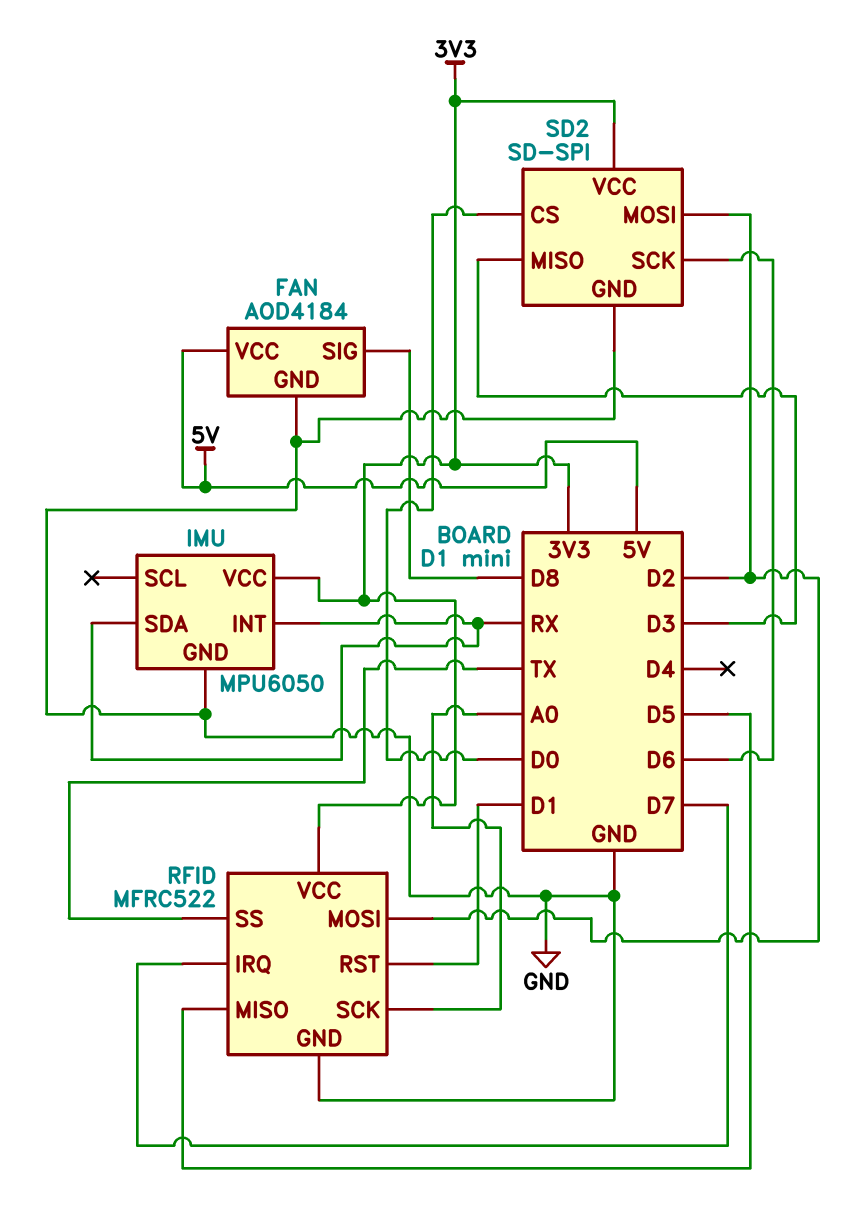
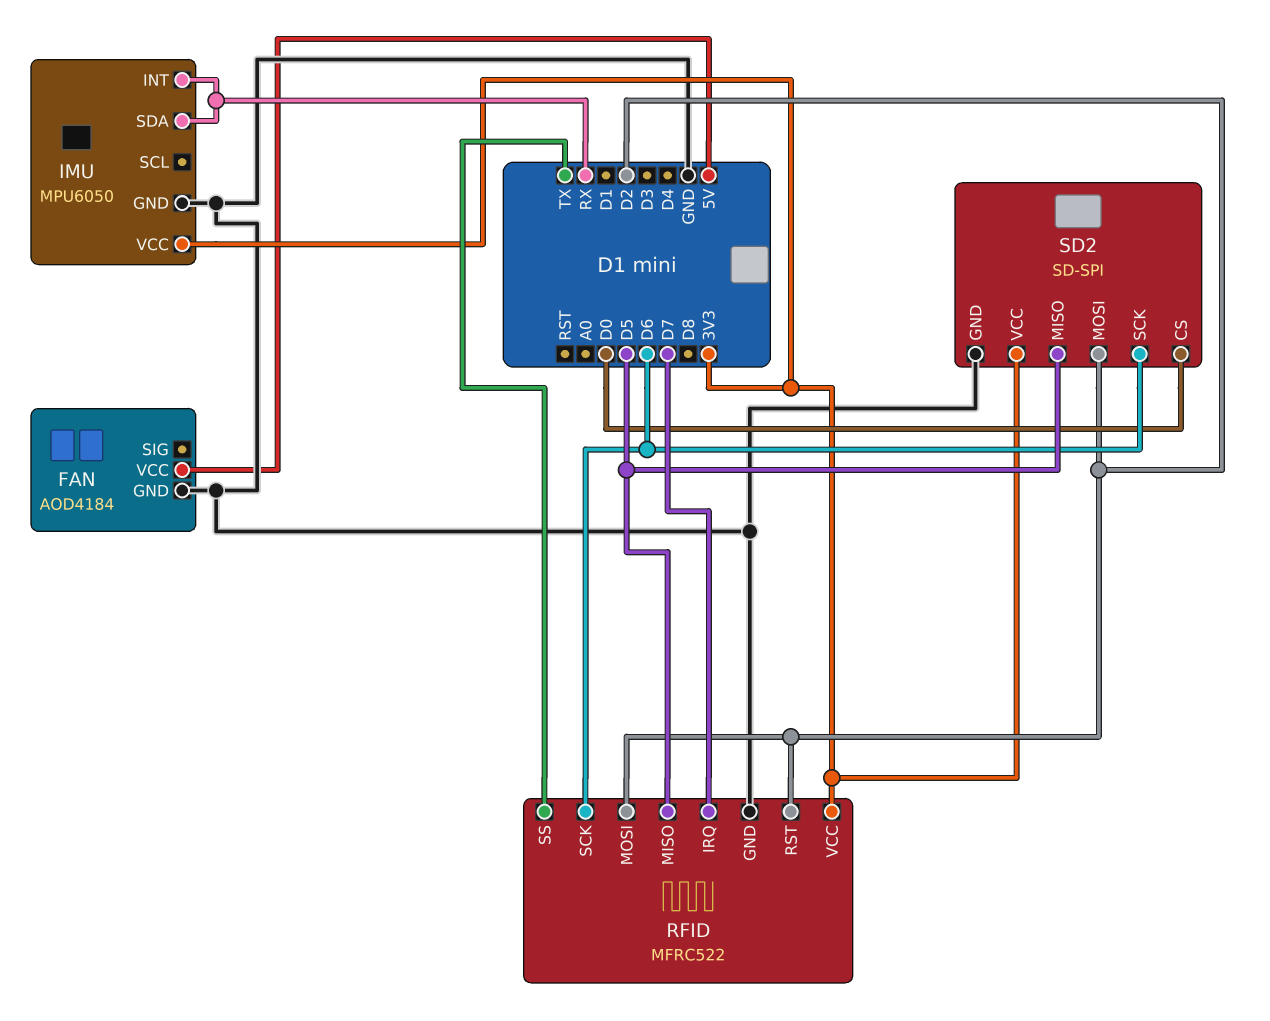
FAN pin SIG: D8 -> none
RFID pin RST: D1 -> D2
RFID pin SCK: A0 -> D6
SD2 pin MISO: D3 -> D5

